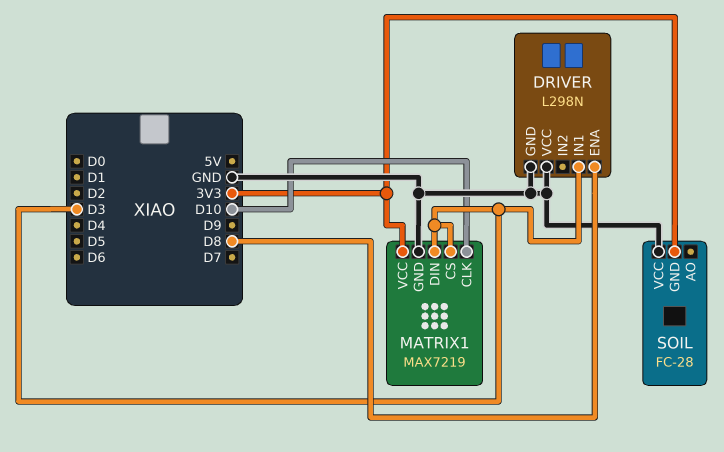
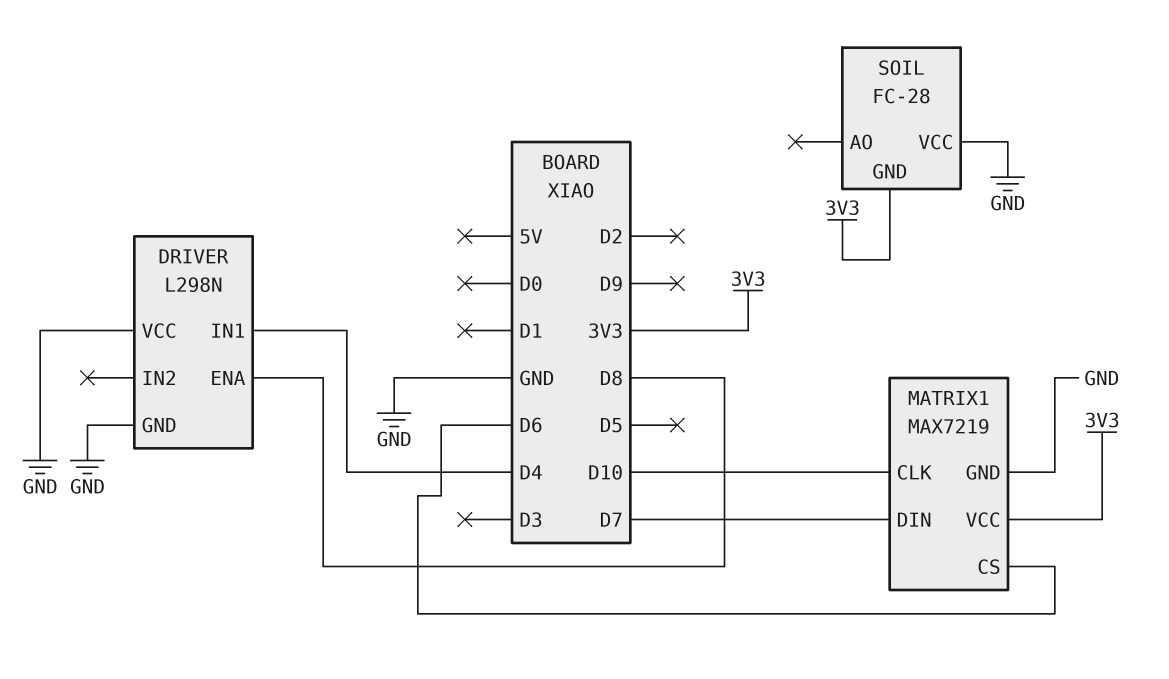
DRIVER pin IN1: D3 -> D4
MATRIX1 pin CS: D3 -> D6
MATRIX1 pin DIN: D3 -> D7

